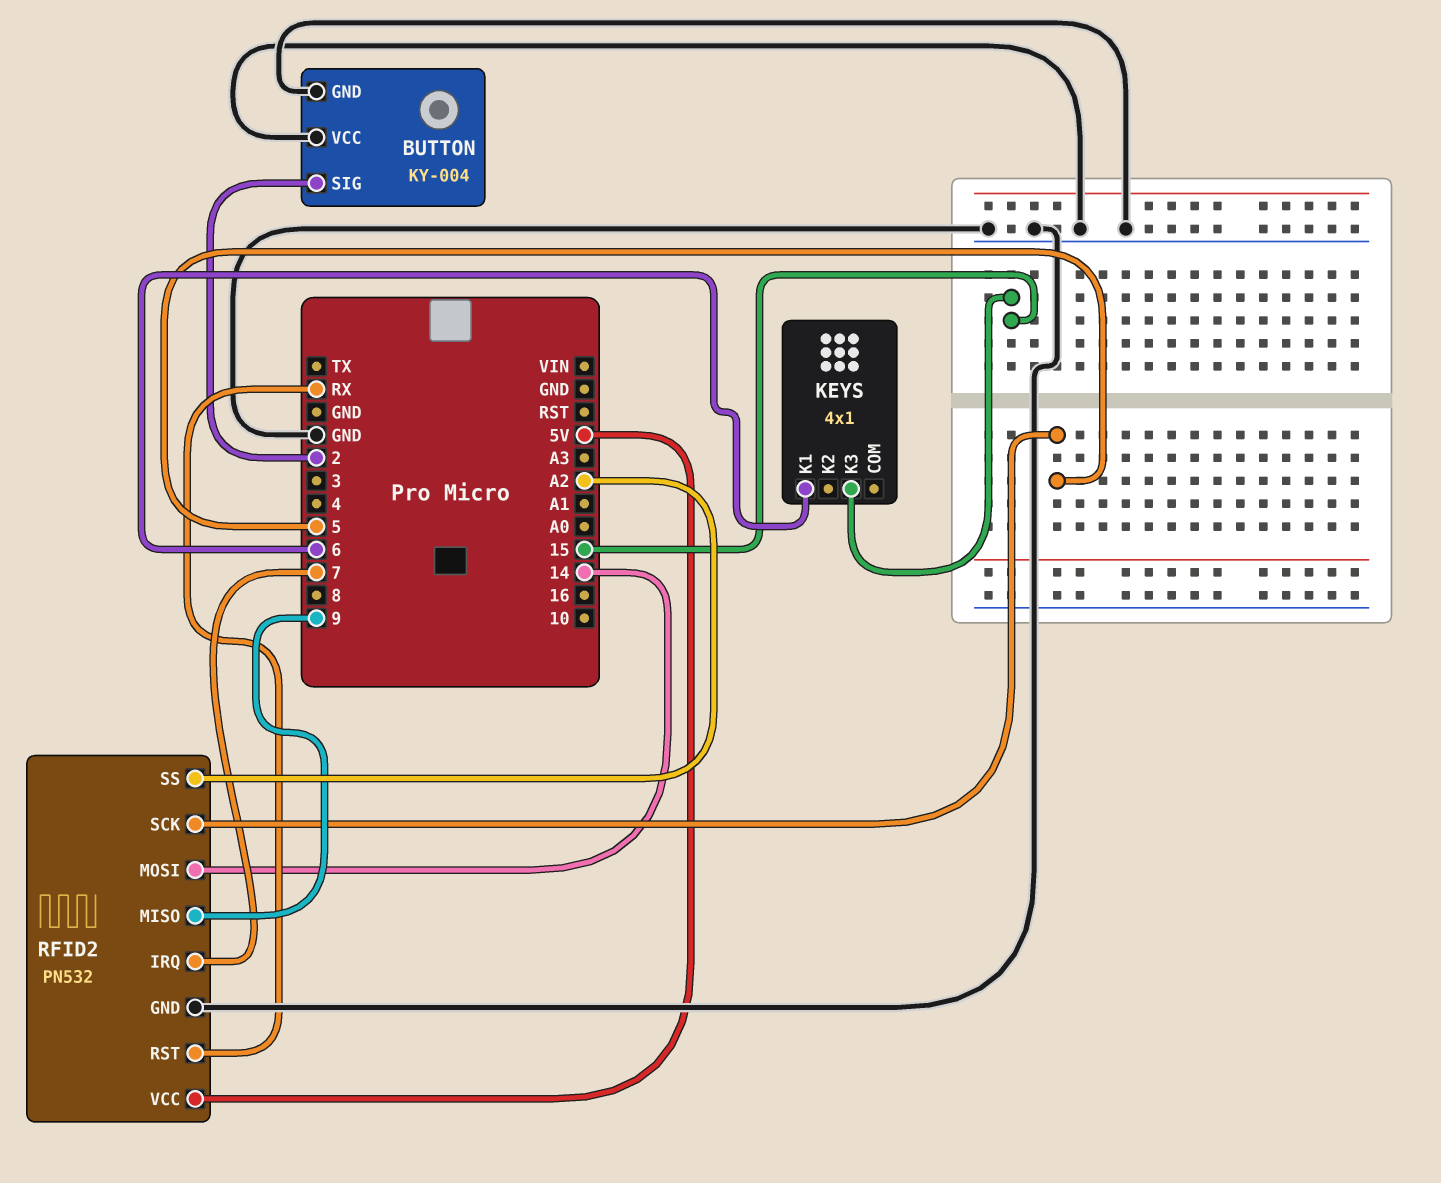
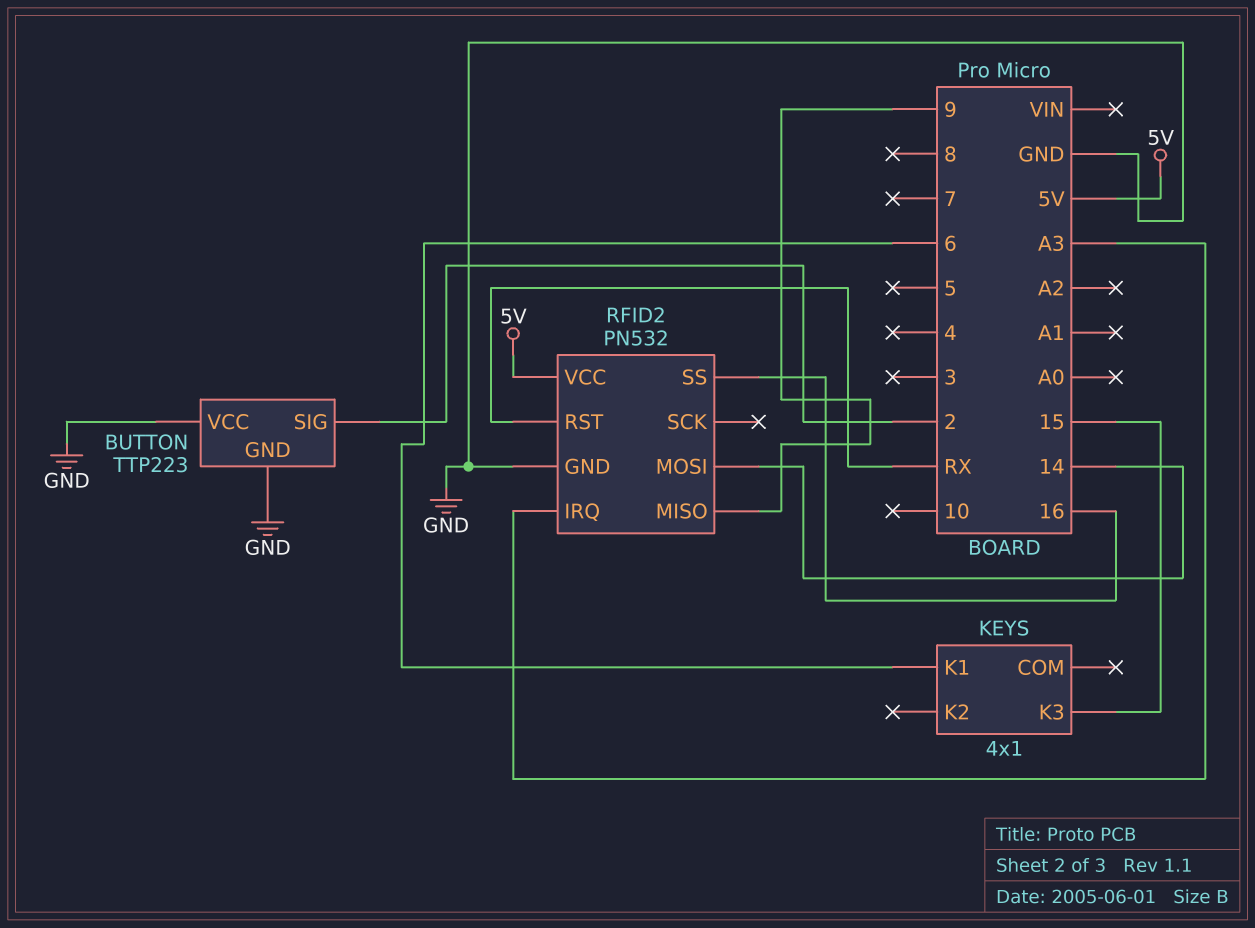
BUTTON: KY-004 -> TTP223
RFID2 pin IRQ: 7 -> A3
RFID2 pin SCK: 5 -> none
RFID2 pin SS: A2 -> 16

